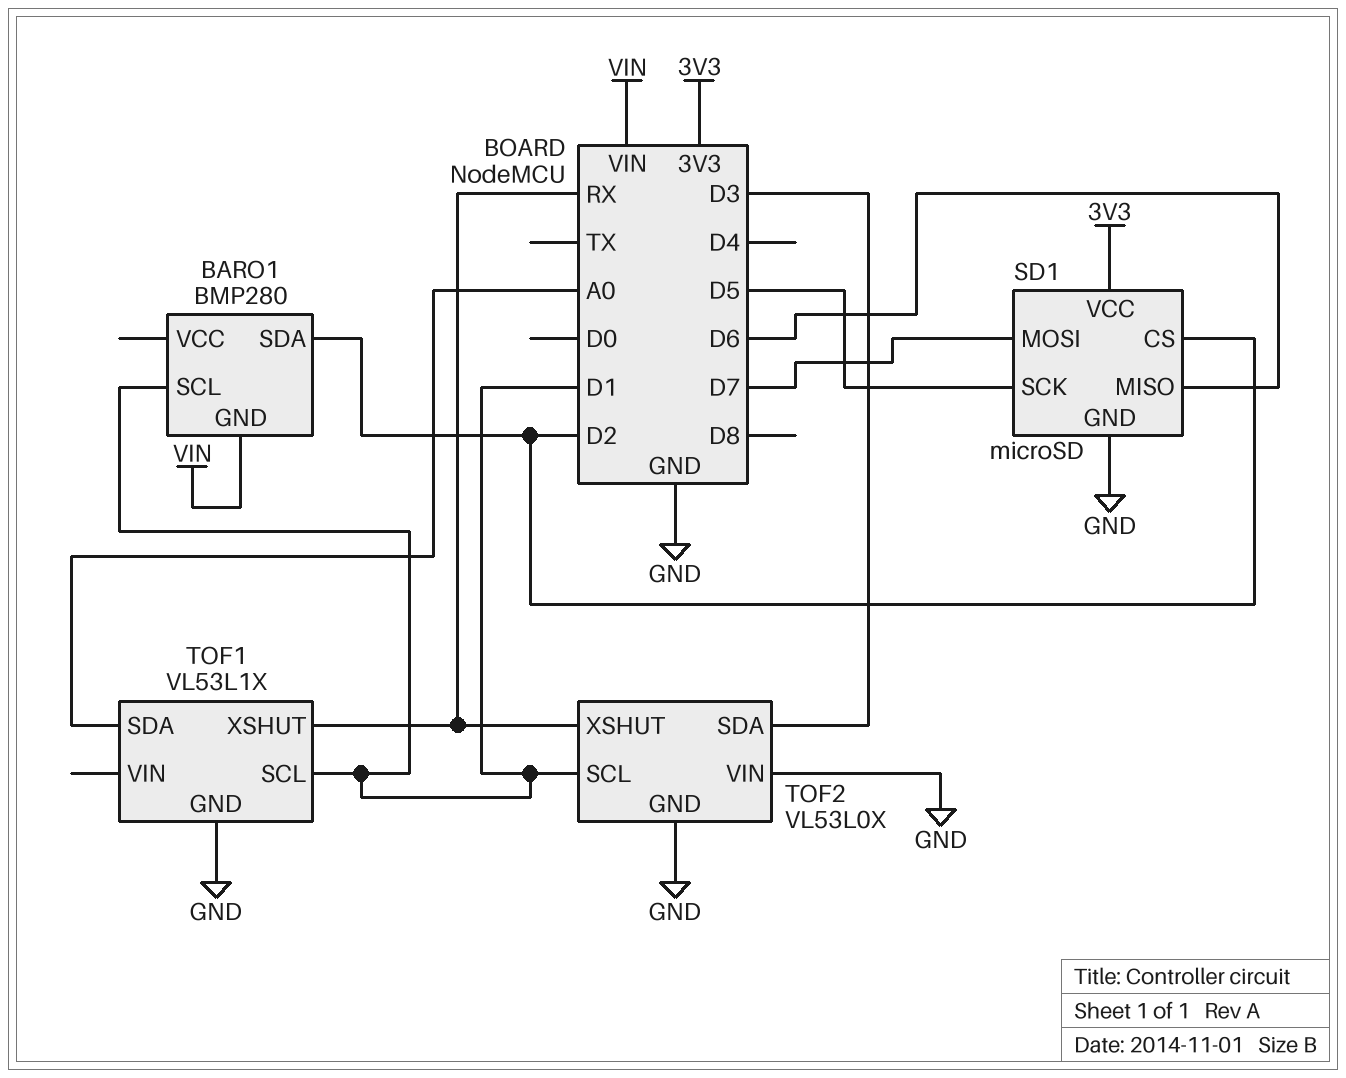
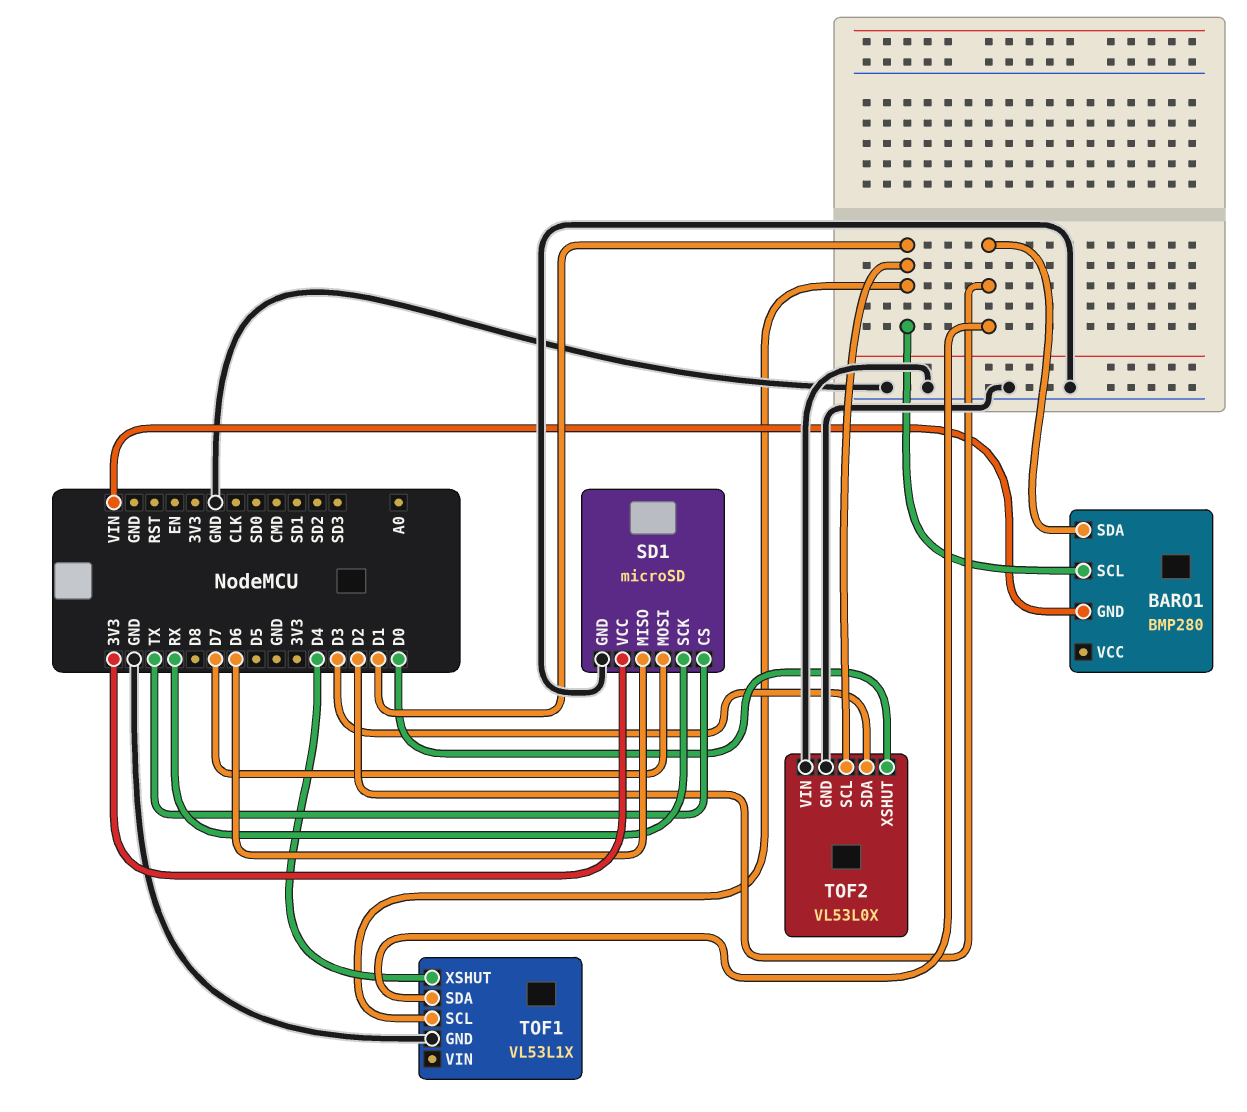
SD1 pin CS: D2 -> TX
SD1 pin SCK: D5 -> RX
TOF1 pin SDA: A0 -> D2
TOF1 pin XSHUT: RX -> D4
TOF2 pin XSHUT: RX -> D0

